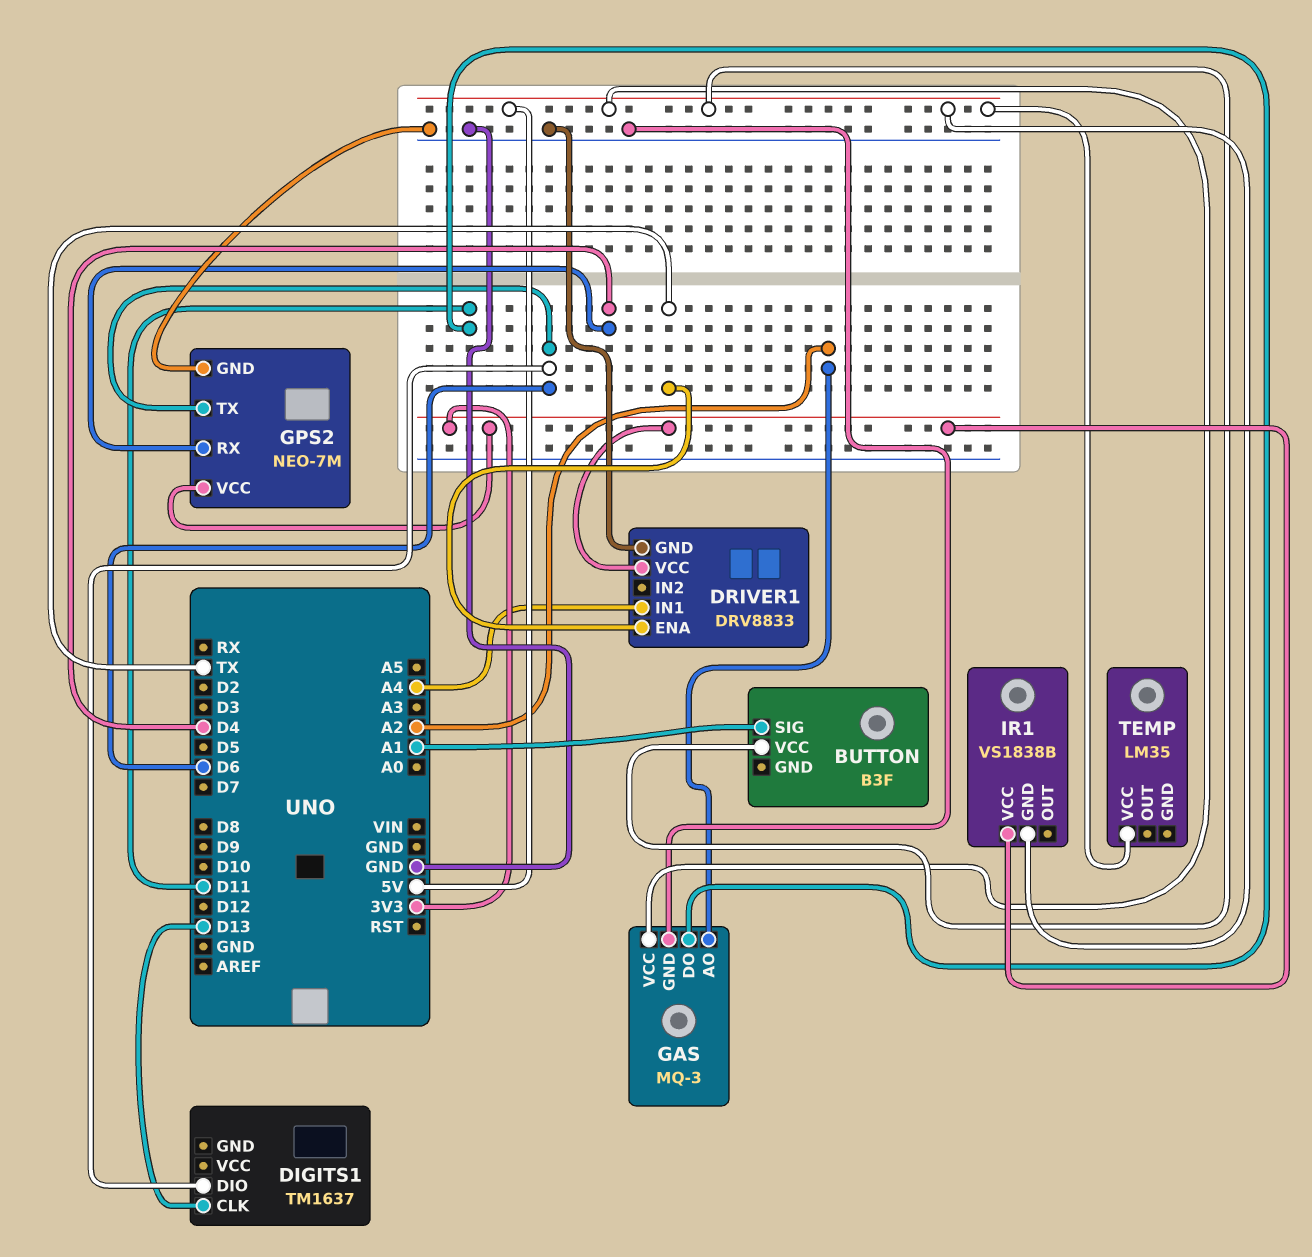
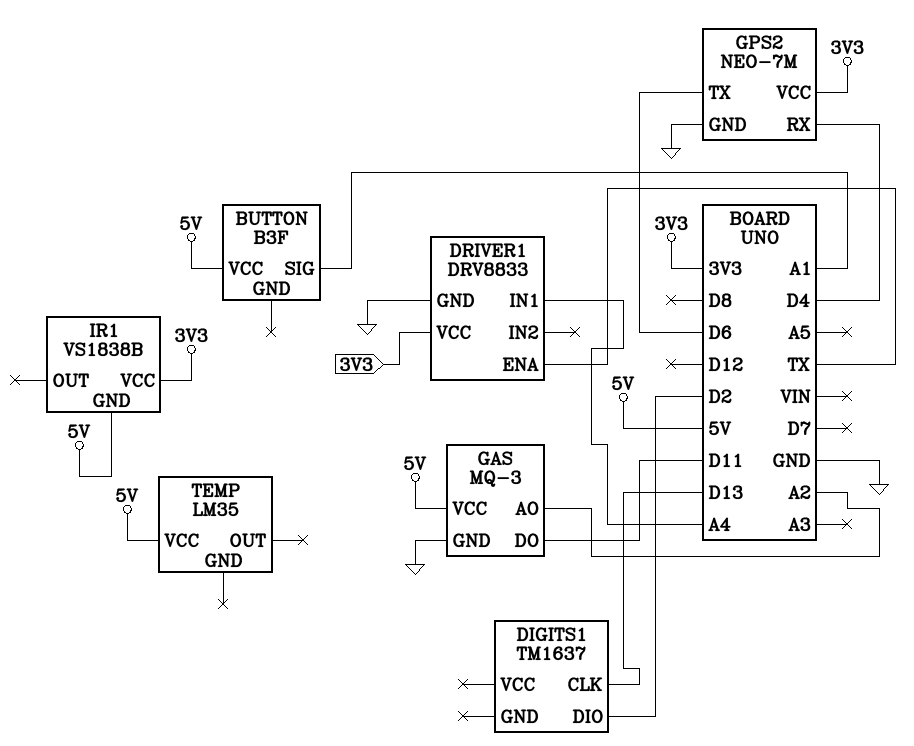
DIGITS1 pin DIO: D6 -> D2

